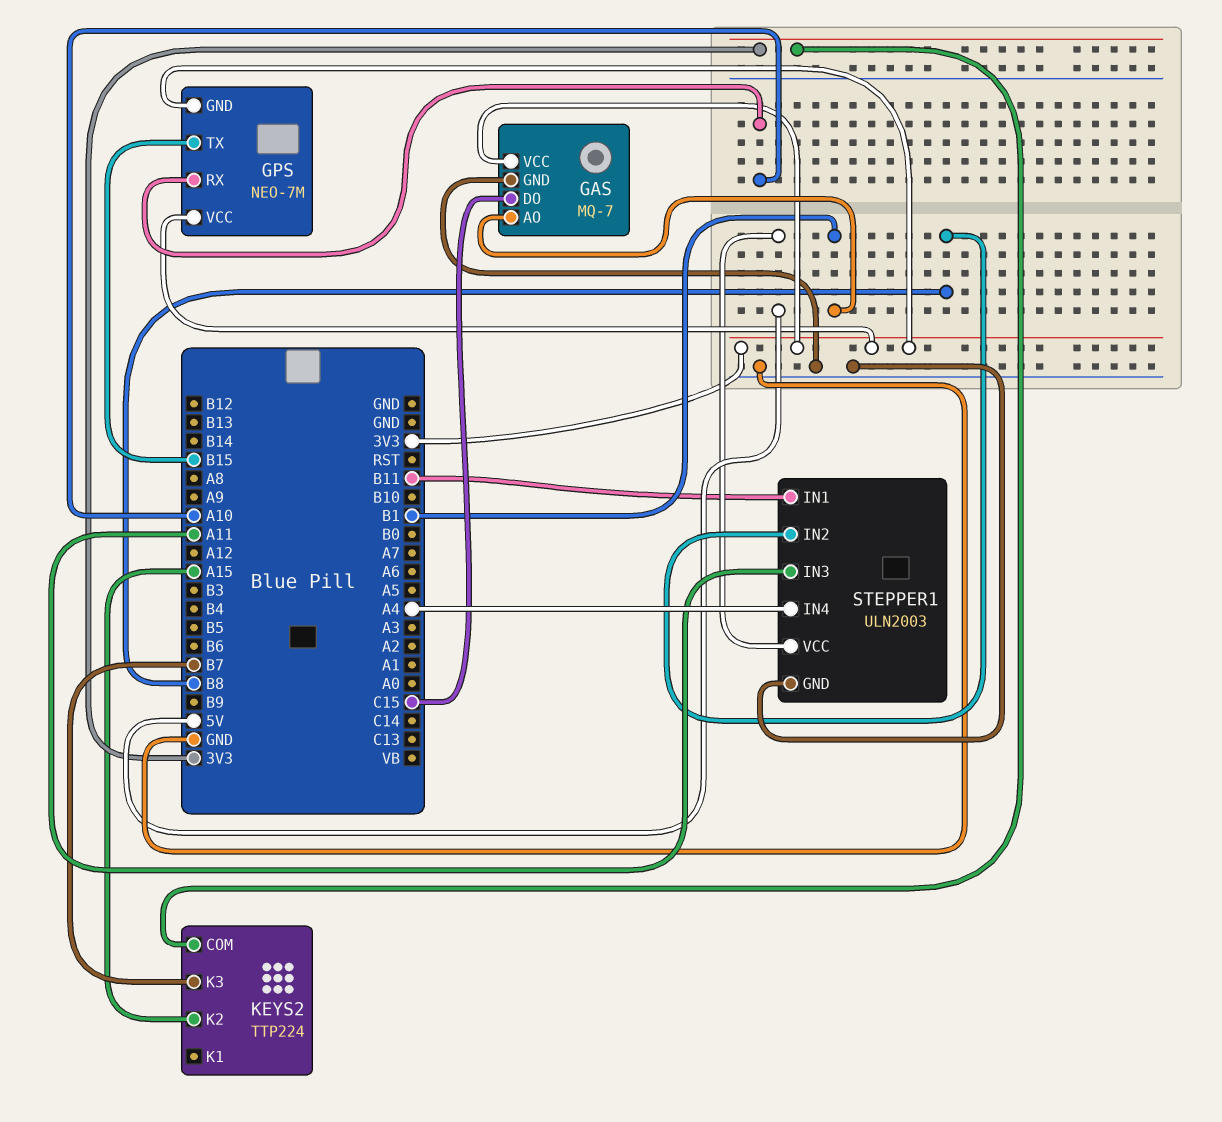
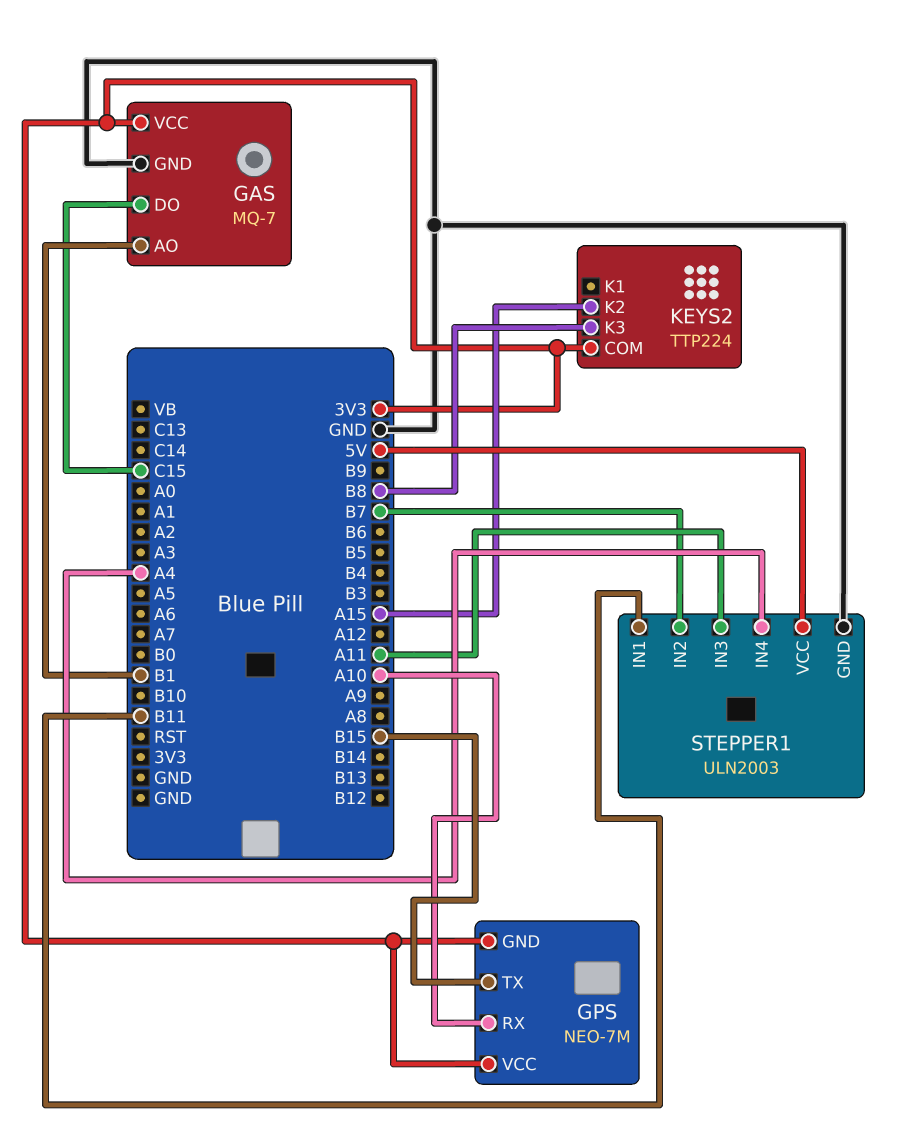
KEYS2 pin K3: B7 -> B8
STEPPER1 pin IN2: B8 -> B7

